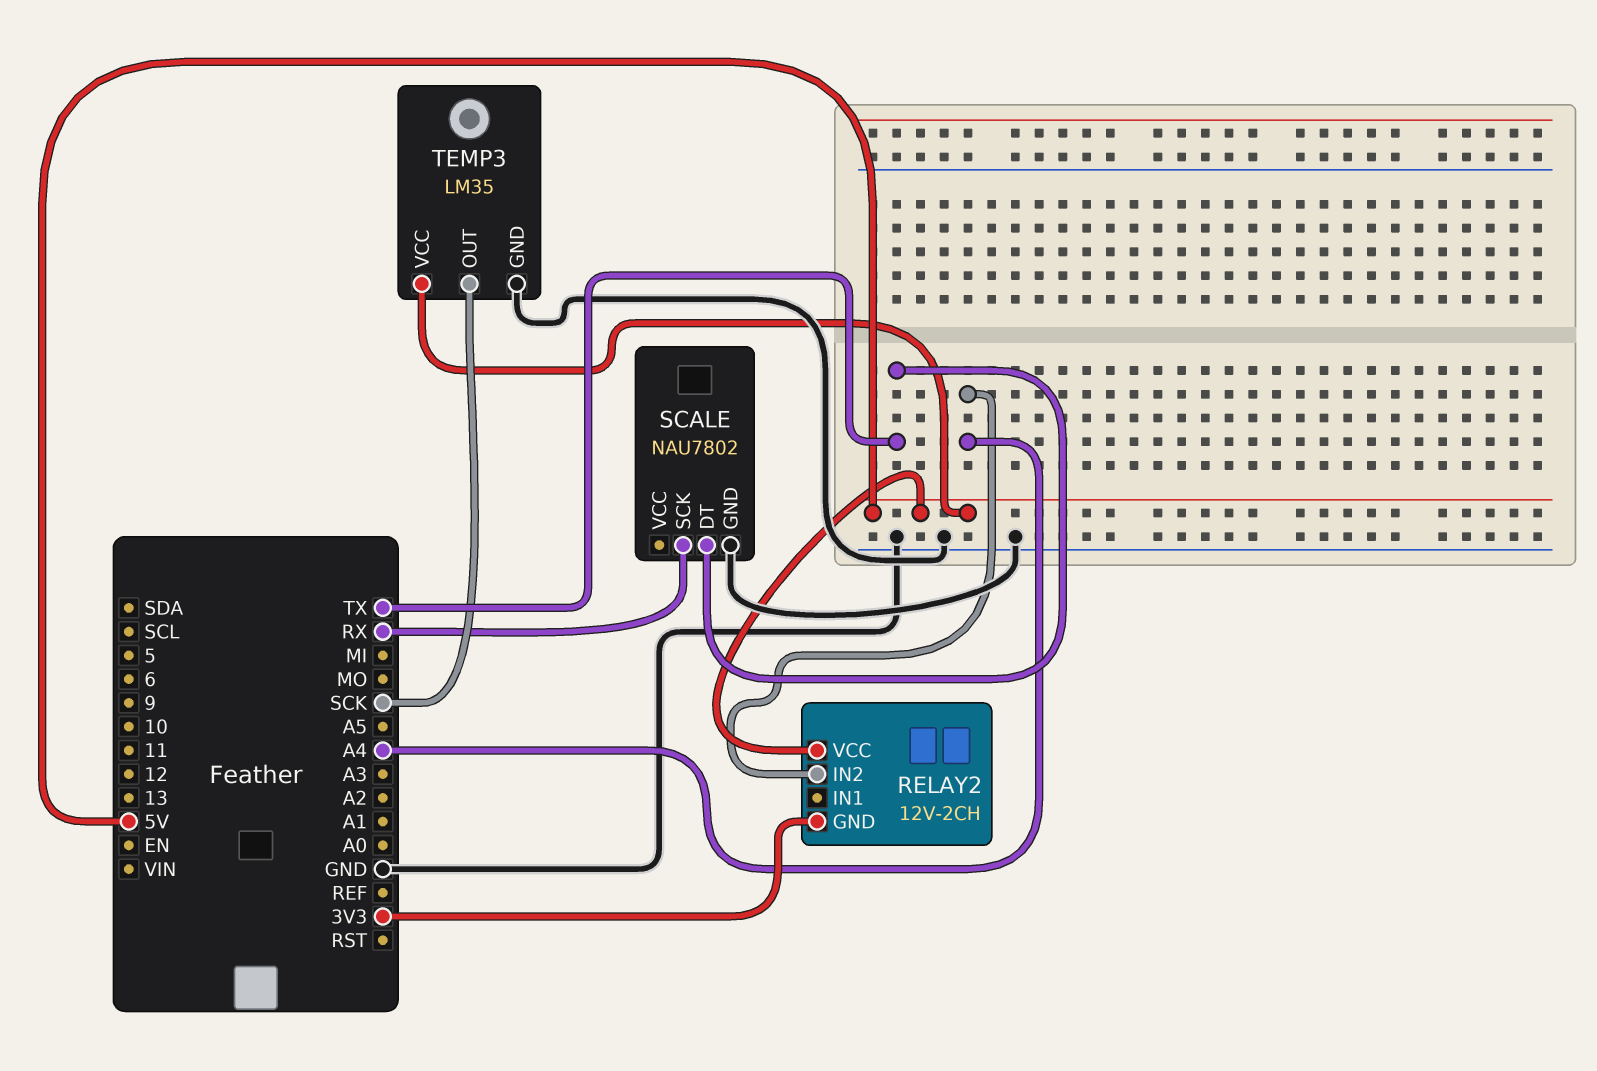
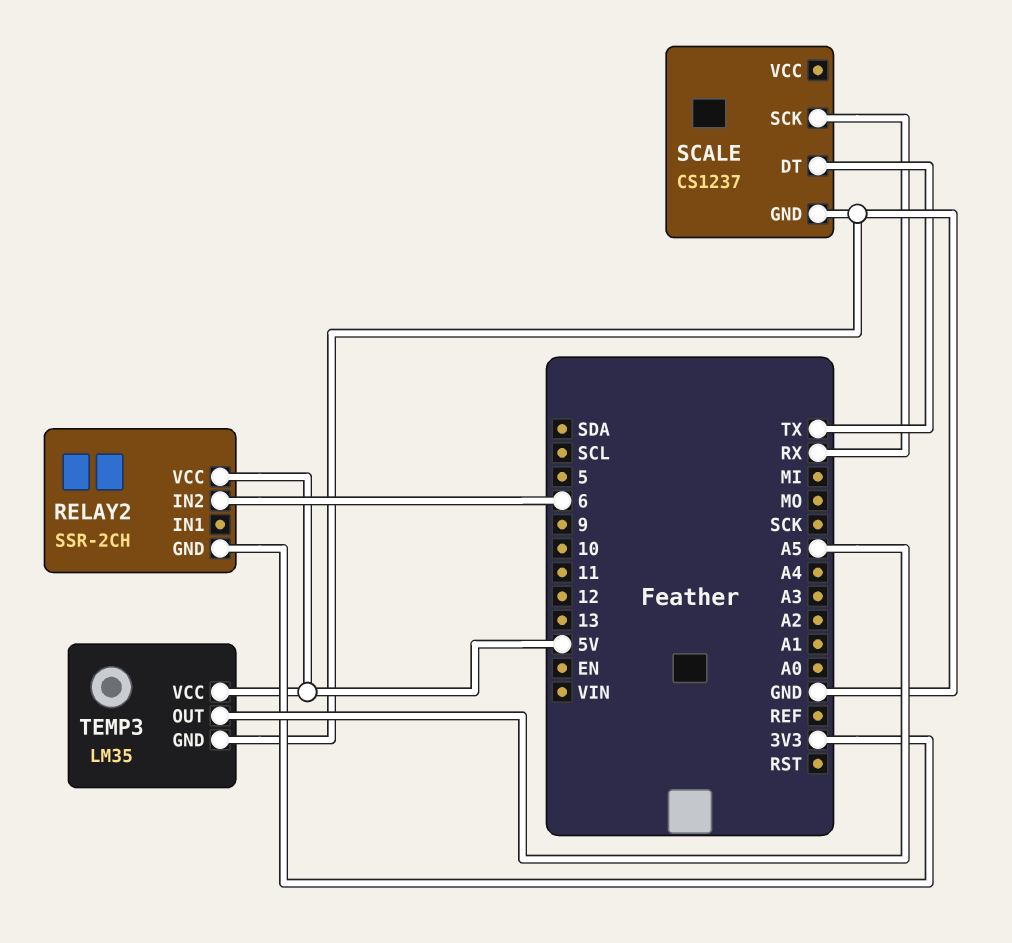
RELAY2: 12V-2CH -> SSR-2CH
RELAY2 pin IN2: A4 -> 6
SCALE: NAU7802 -> CS1237
TEMP3 pin OUT: SCK -> A5

